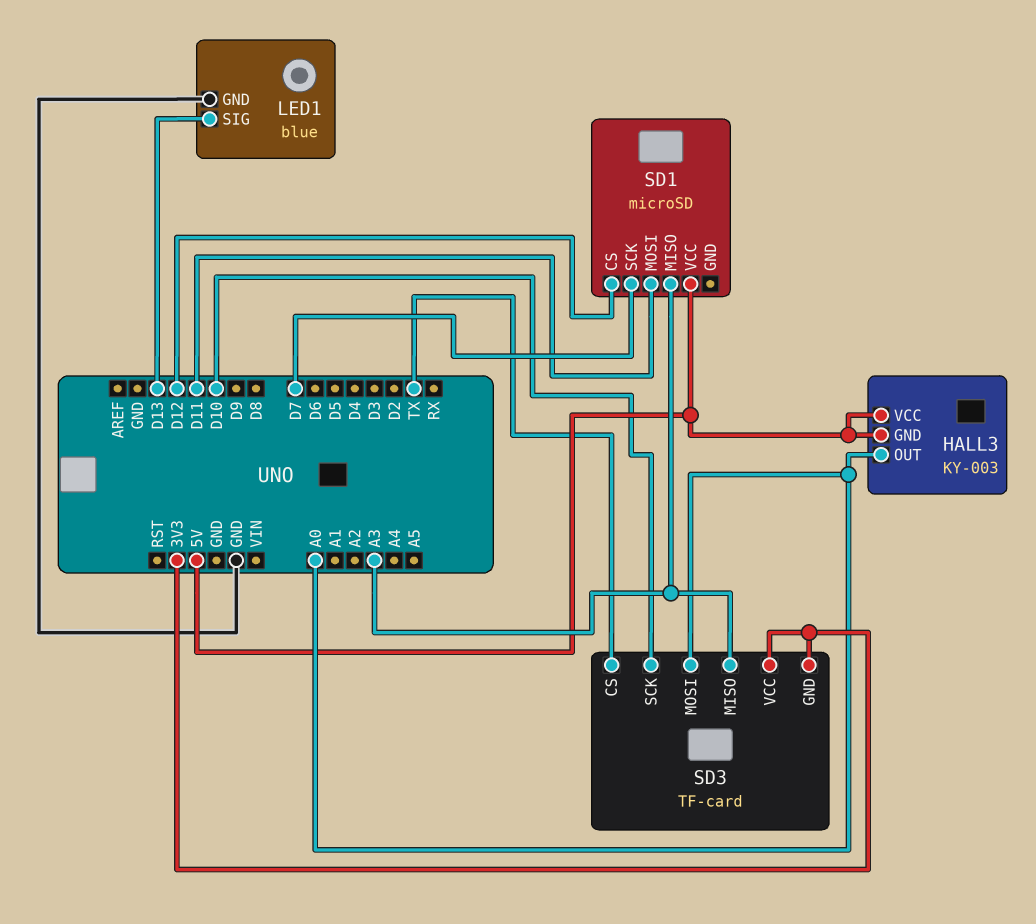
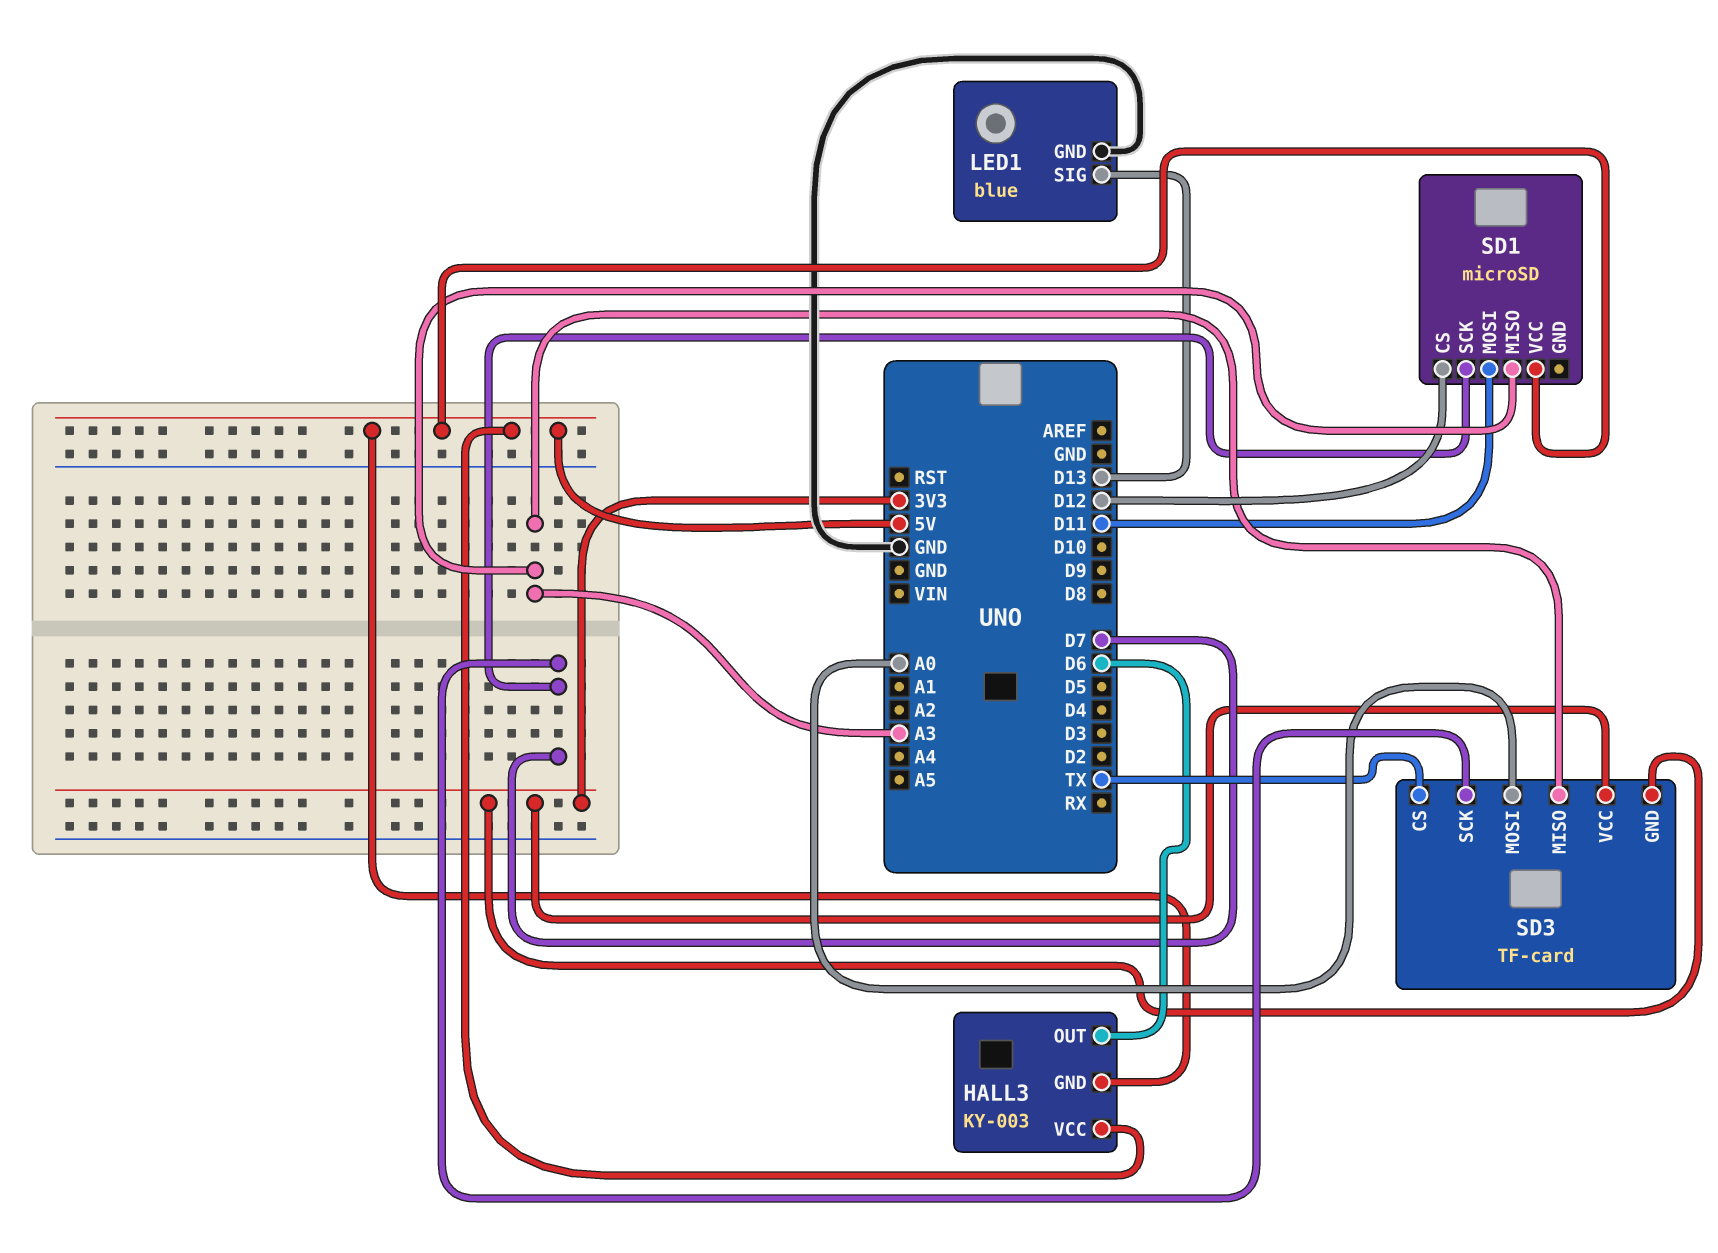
HALL3 pin OUT: A0 -> D6
SD3 pin SCK: D10 -> D7

